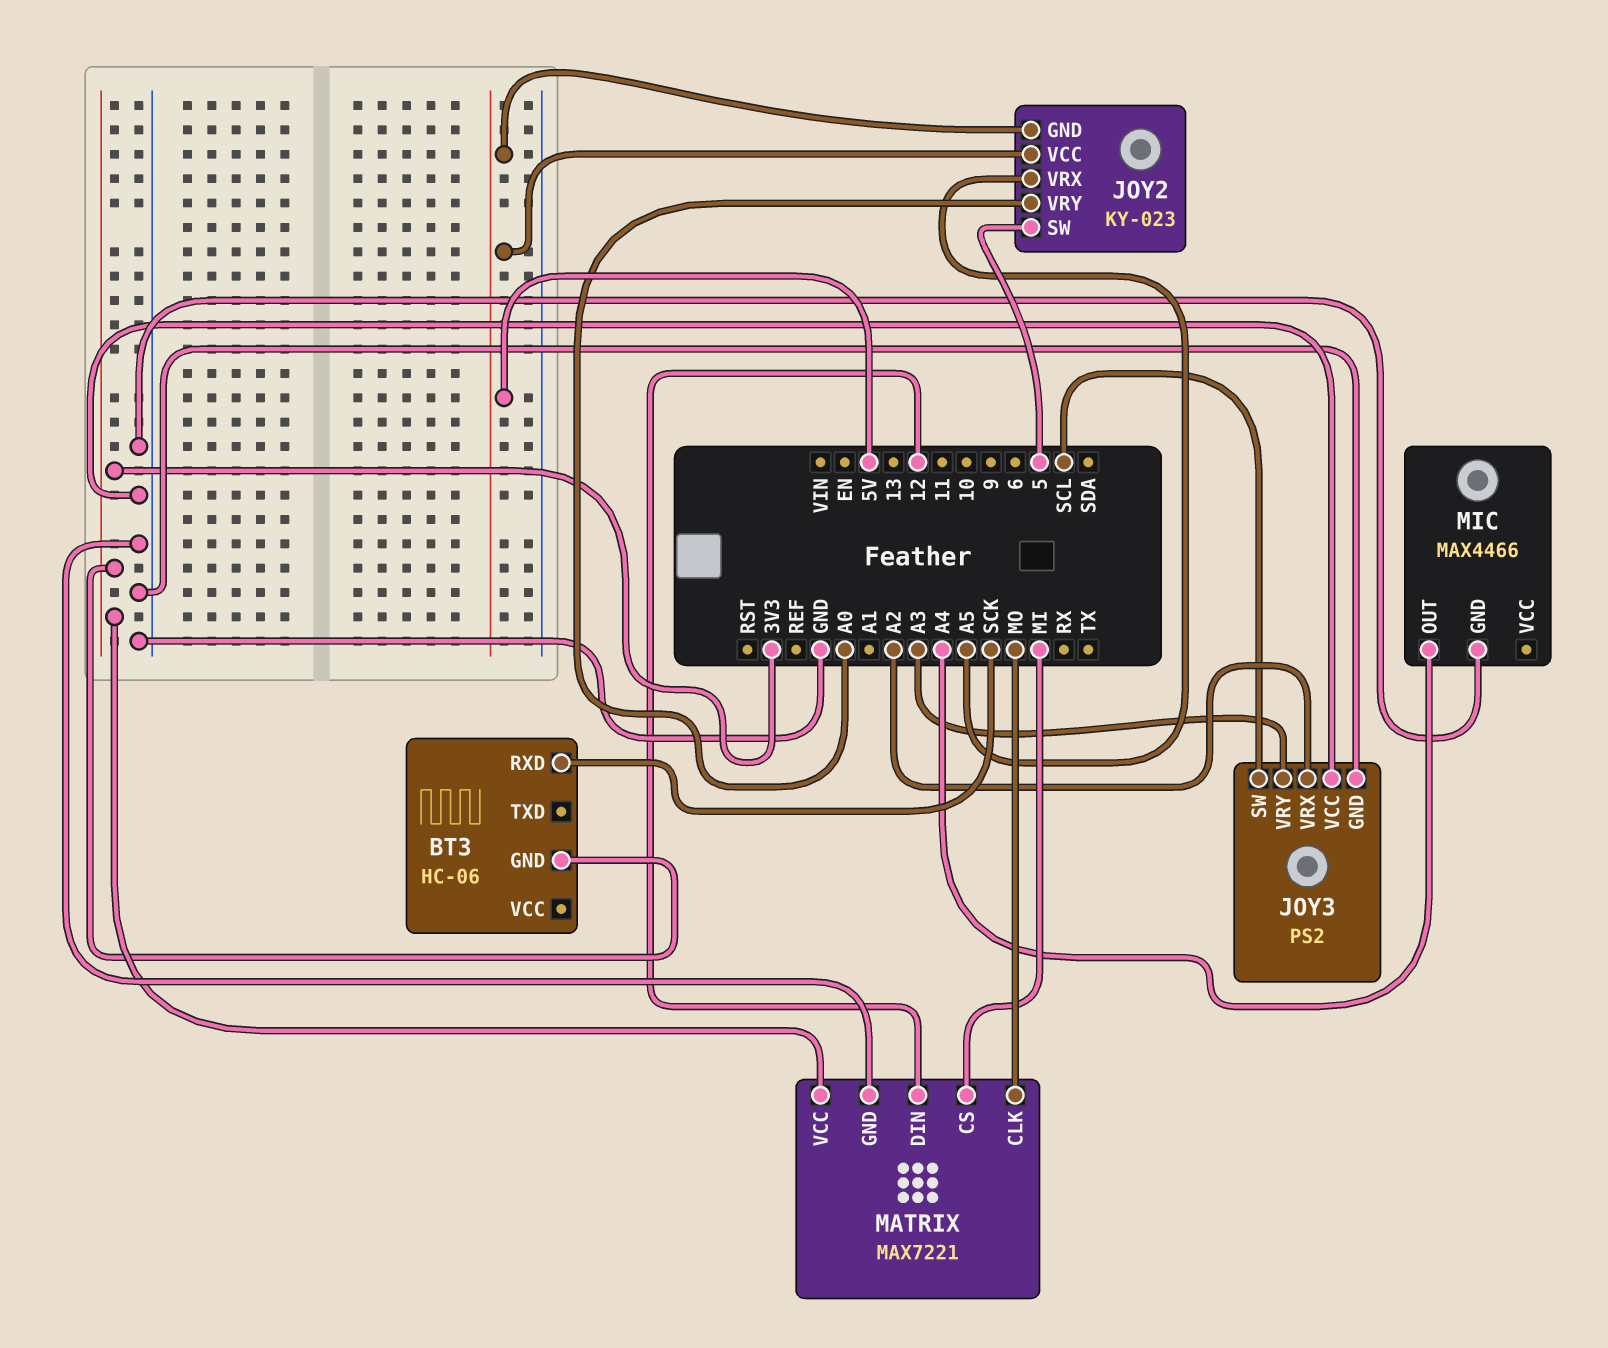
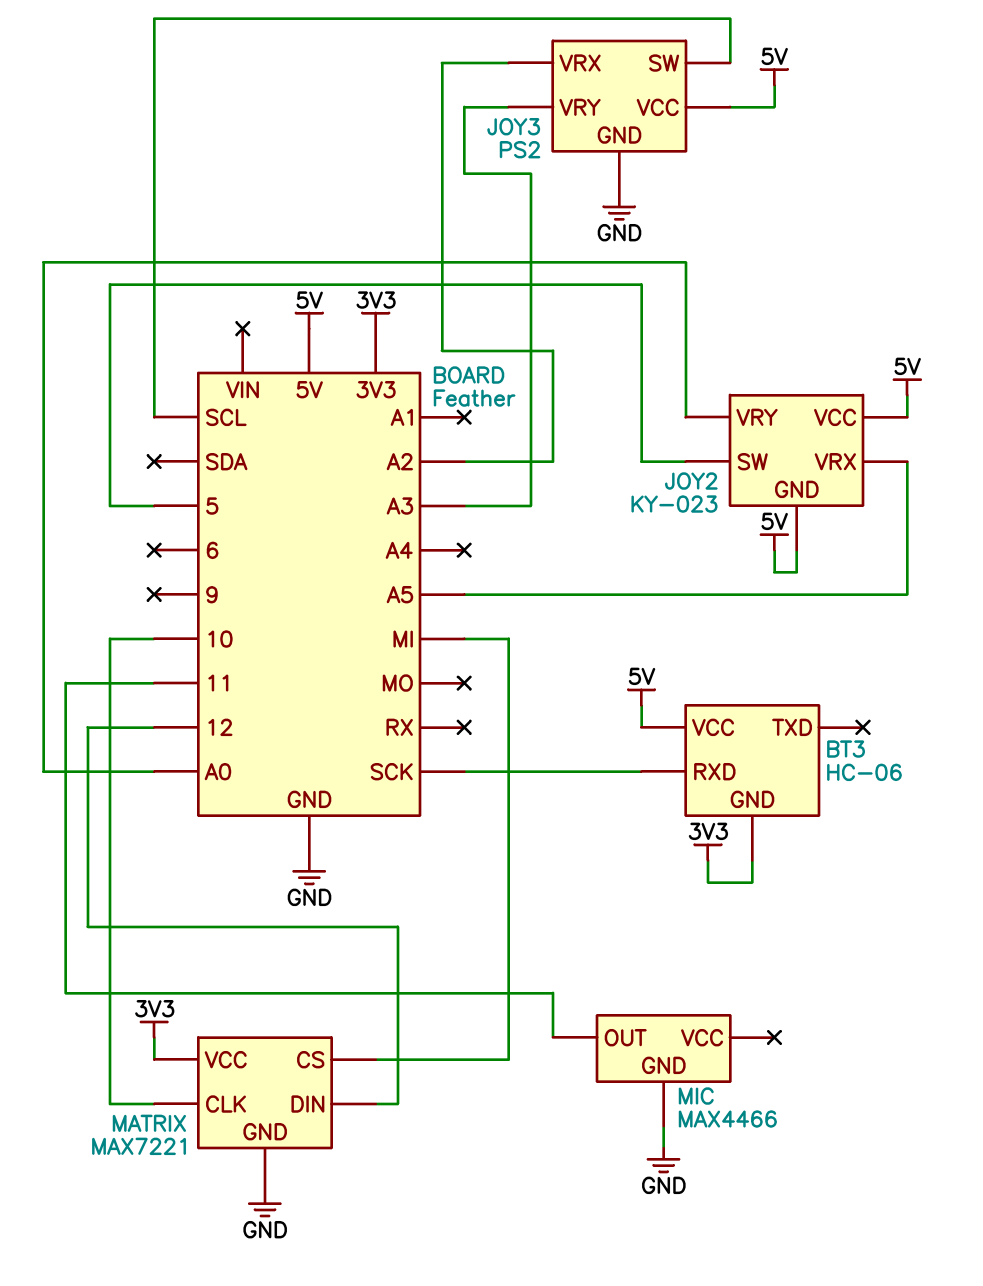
BT3 pin VCC: none -> 5V
JOY3 pin VCC: GND -> 5V
MATRIX pin CLK: MO -> 10
MIC pin OUT: A4 -> 11

